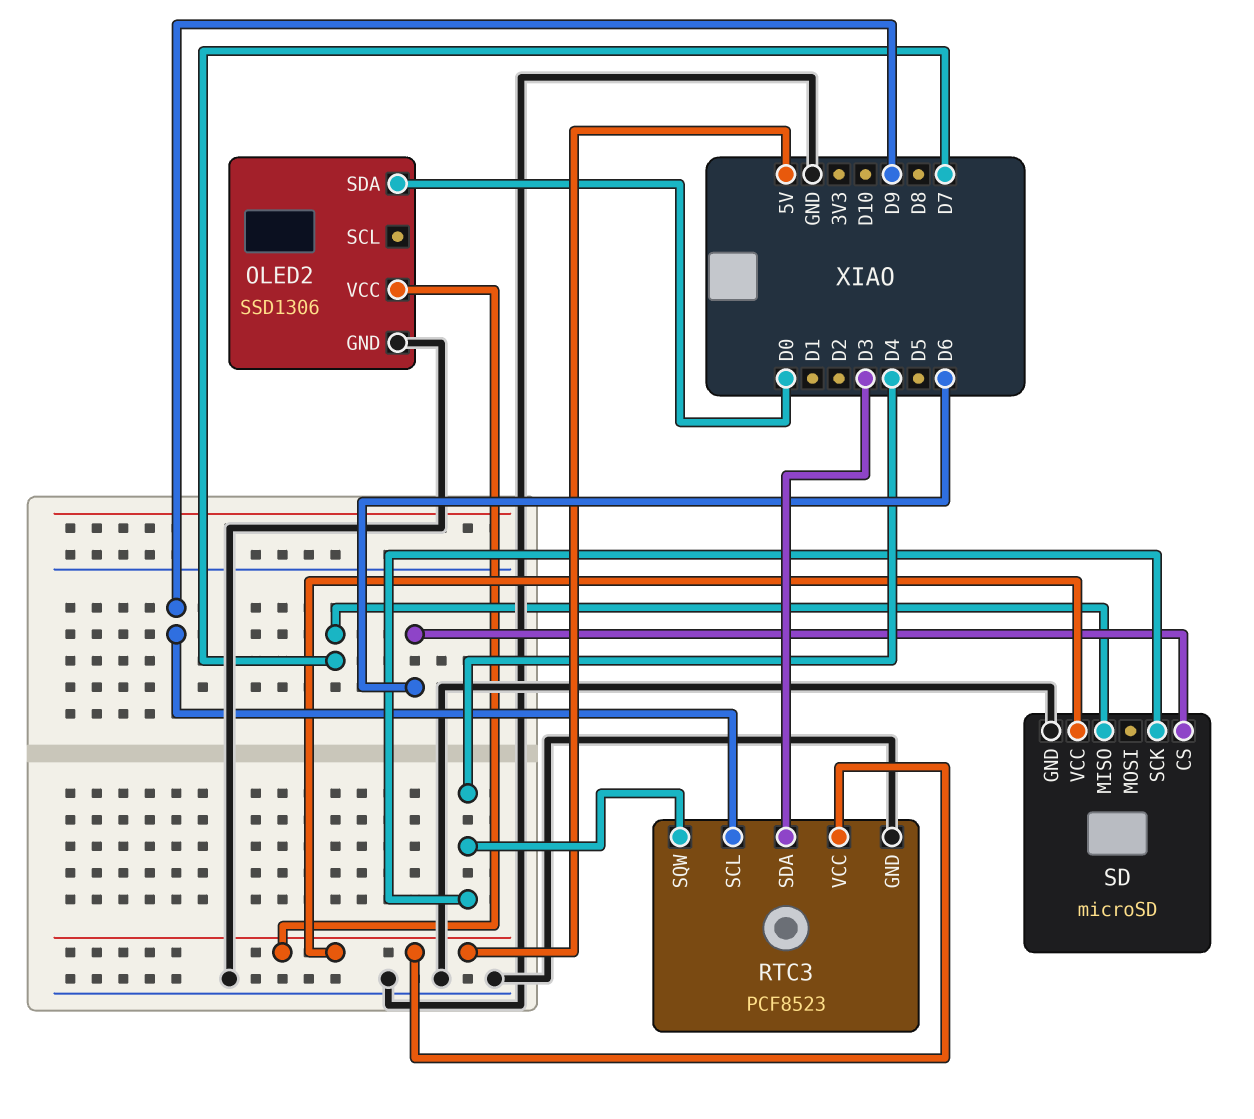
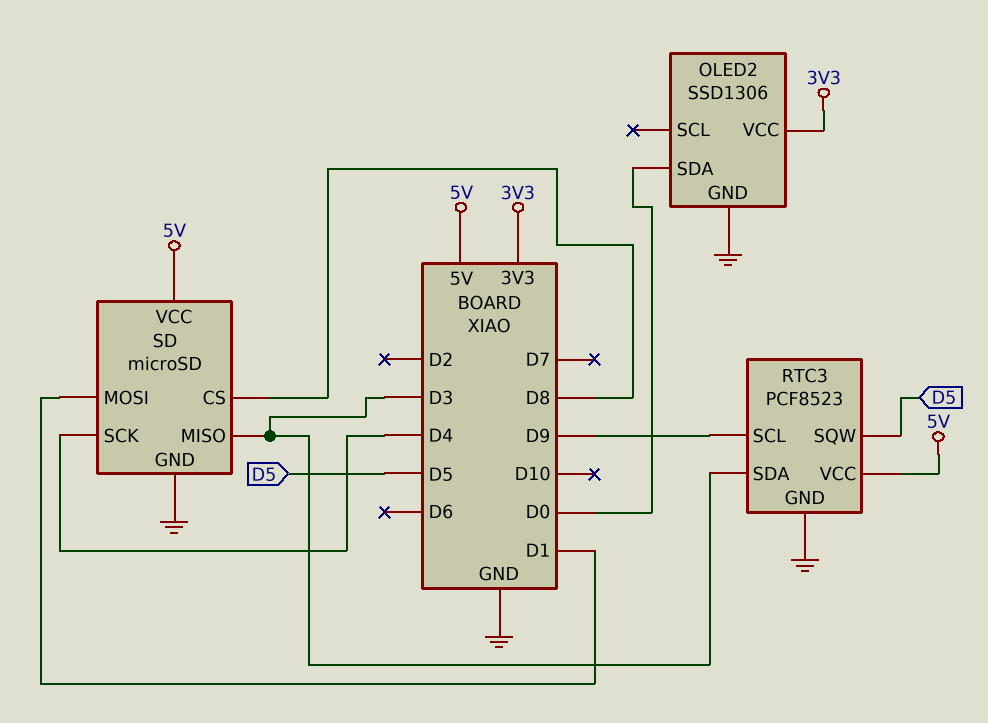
OLED2 pin VCC: 5V -> 3V3
RTC3 pin SQW: D4 -> D5
SD pin CS: D6 -> D8
SD pin MISO: D7 -> D3
SD pin MOSI: none -> D1

